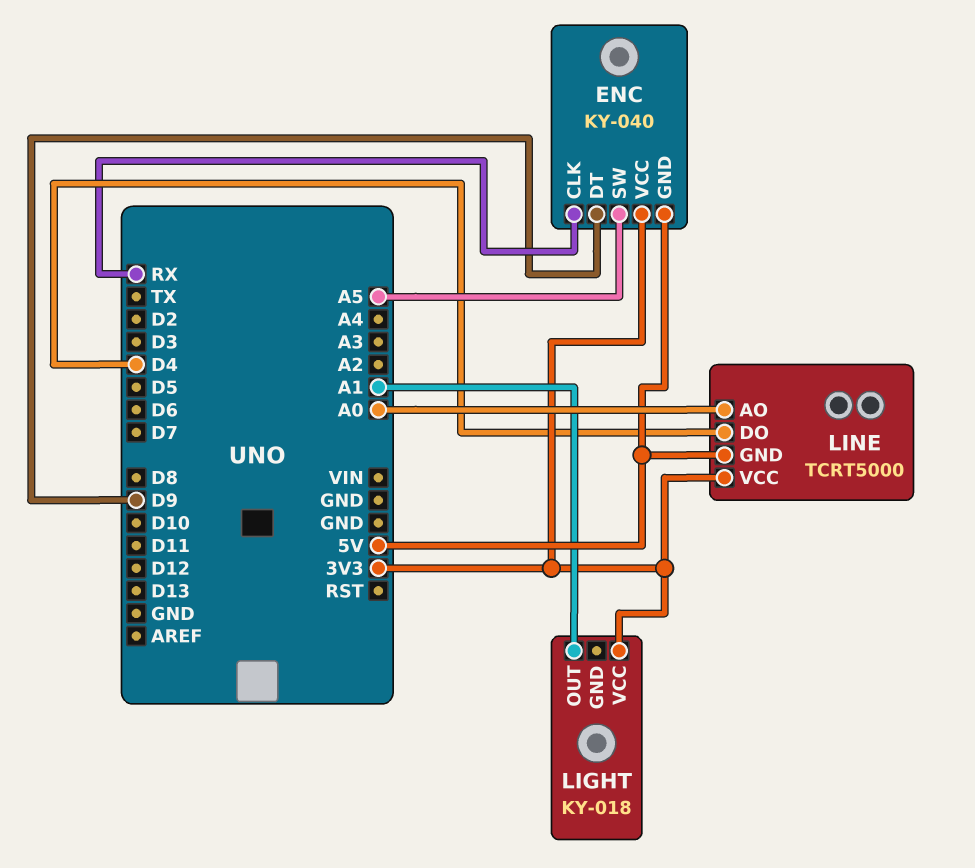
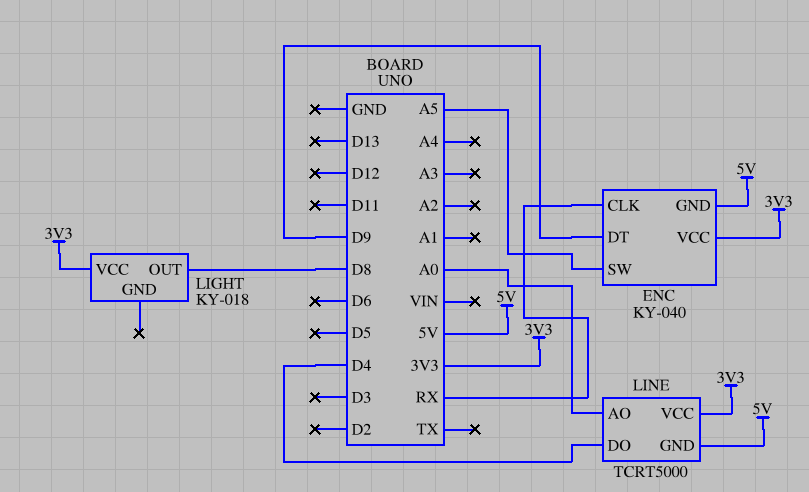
LIGHT pin OUT: A1 -> D8

